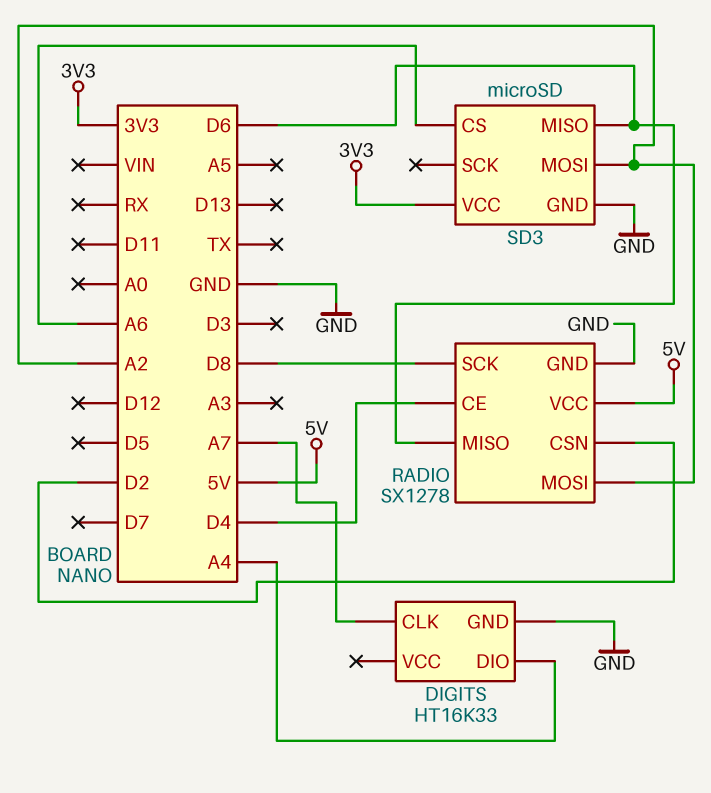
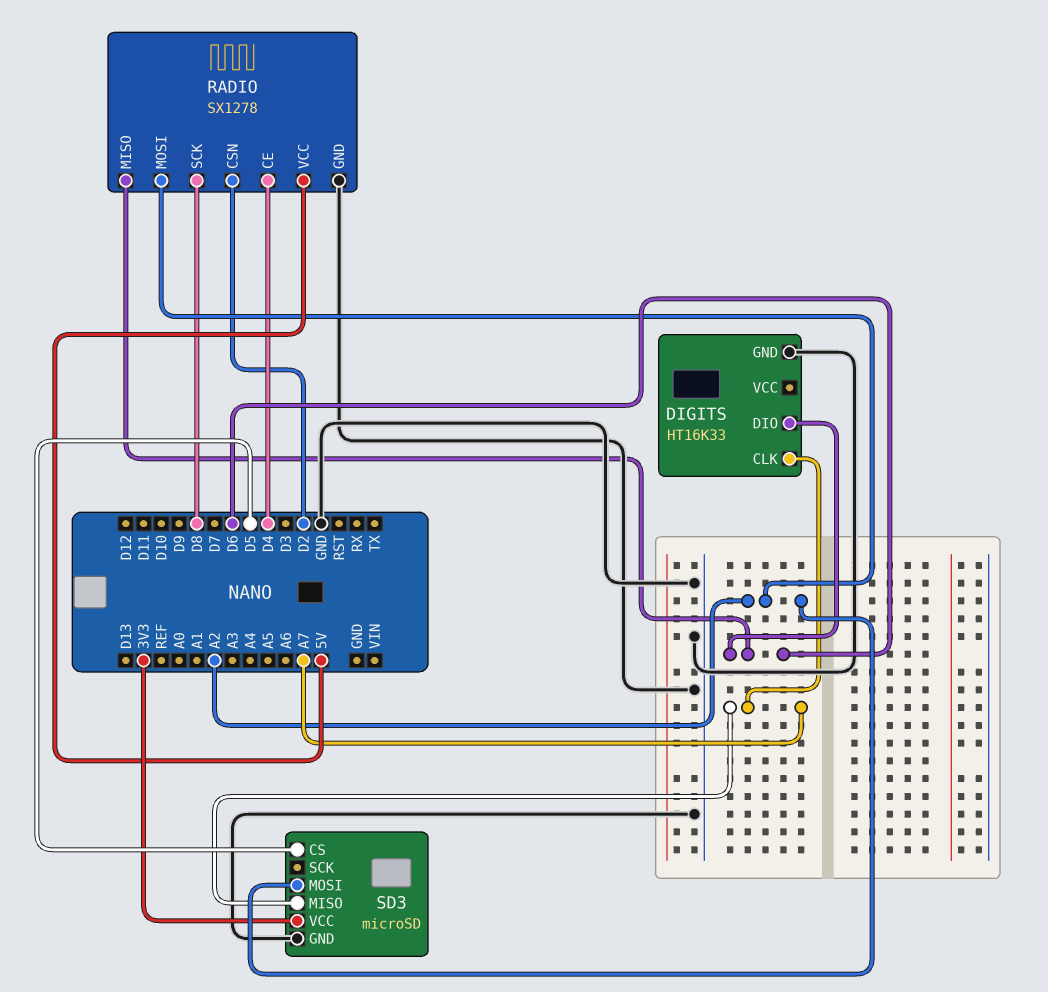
DIGITS pin DIO: A4 -> D6
SD3 pin CS: A6 -> D5
SD3 pin MISO: D6 -> A7

